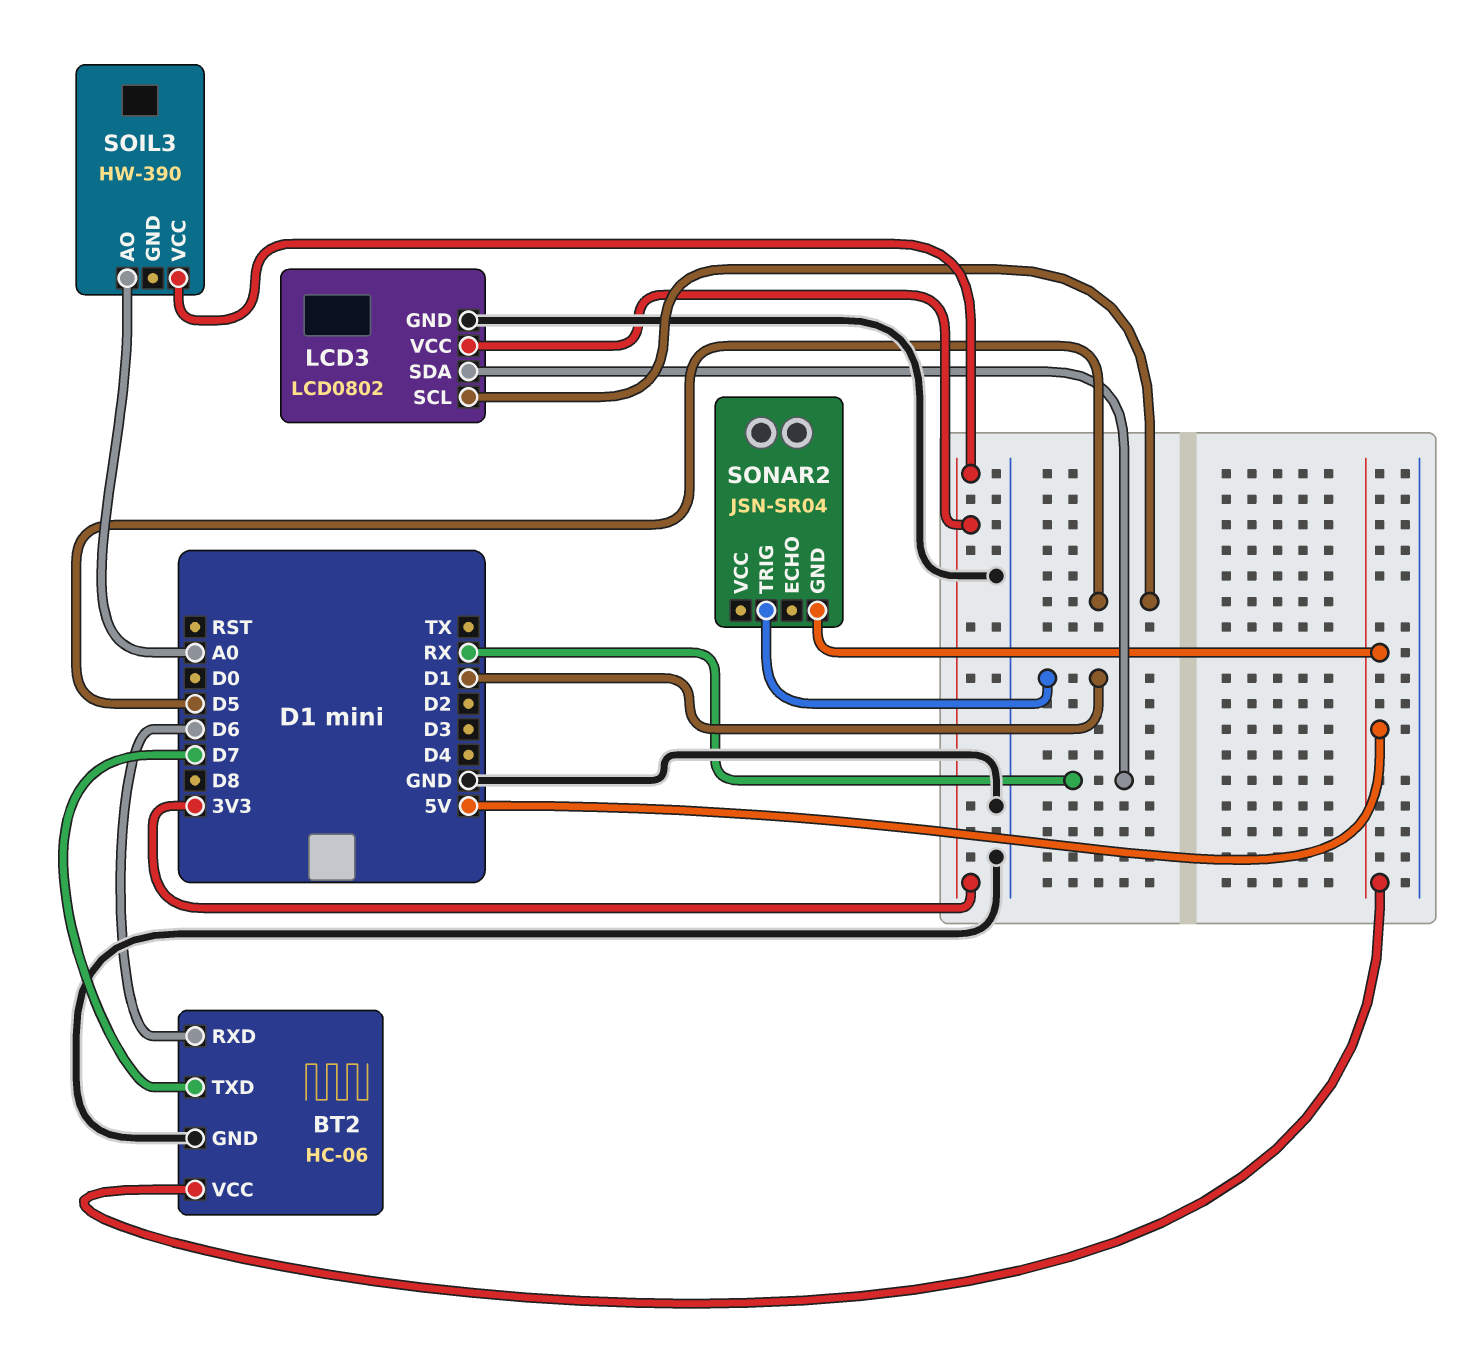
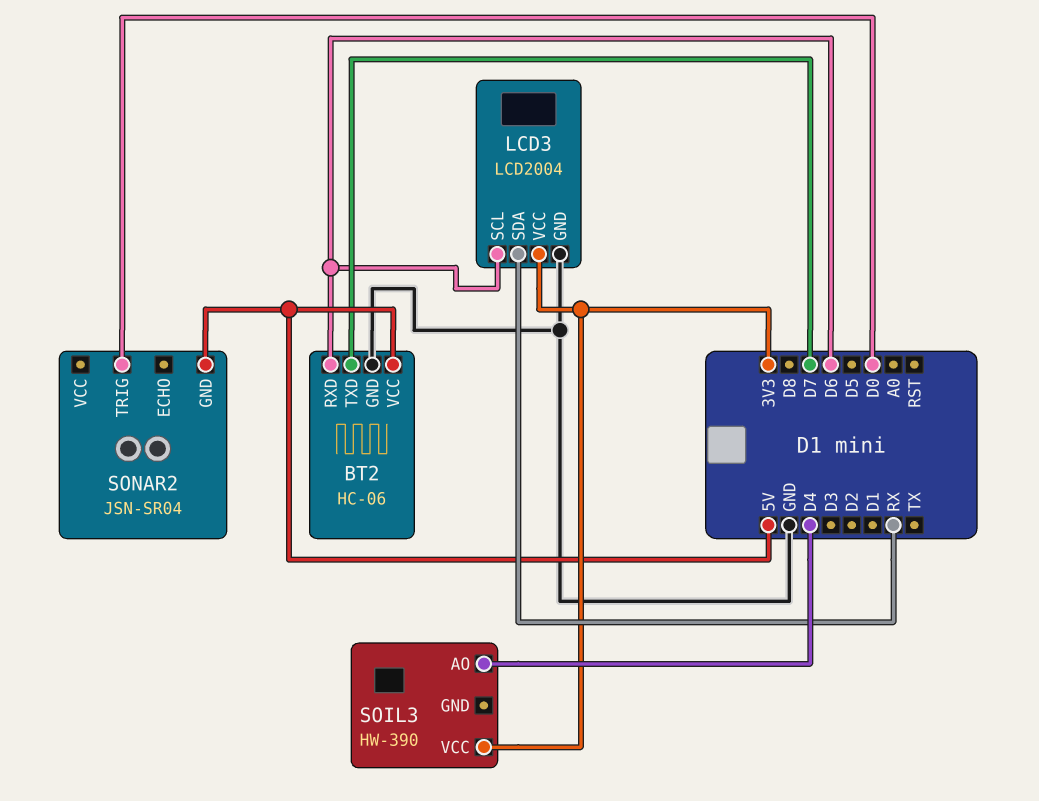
LCD3: LCD0802 -> LCD2004
LCD3 pin SCL: D5 -> D6
SOIL3 pin AO: A0 -> D4
SONAR2 pin TRIG: D1 -> D0

